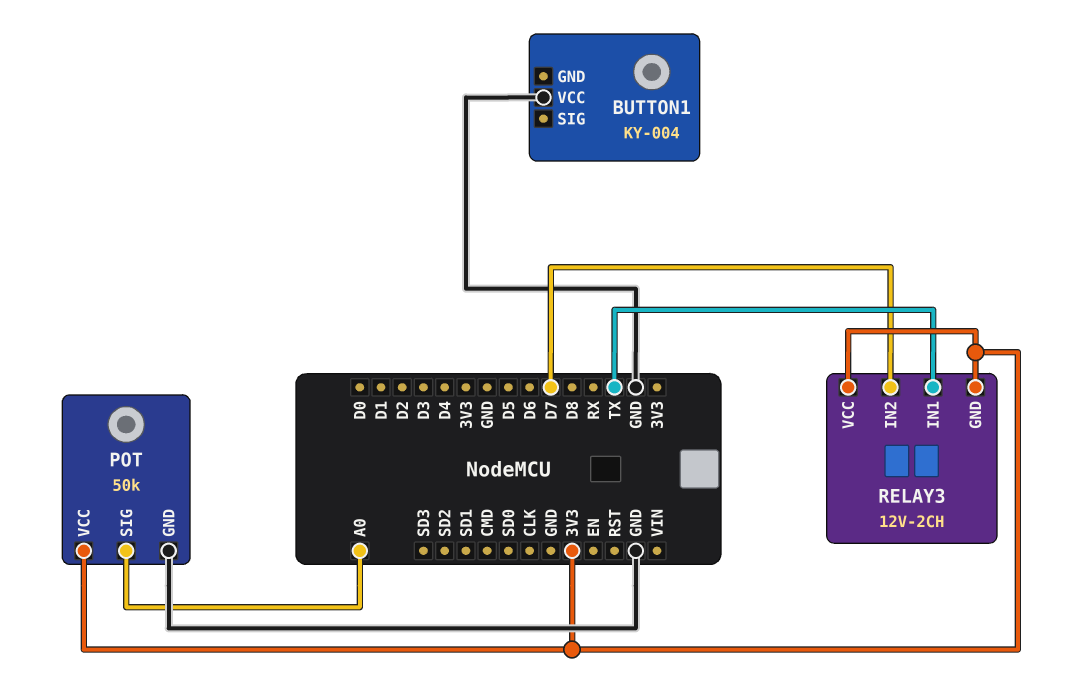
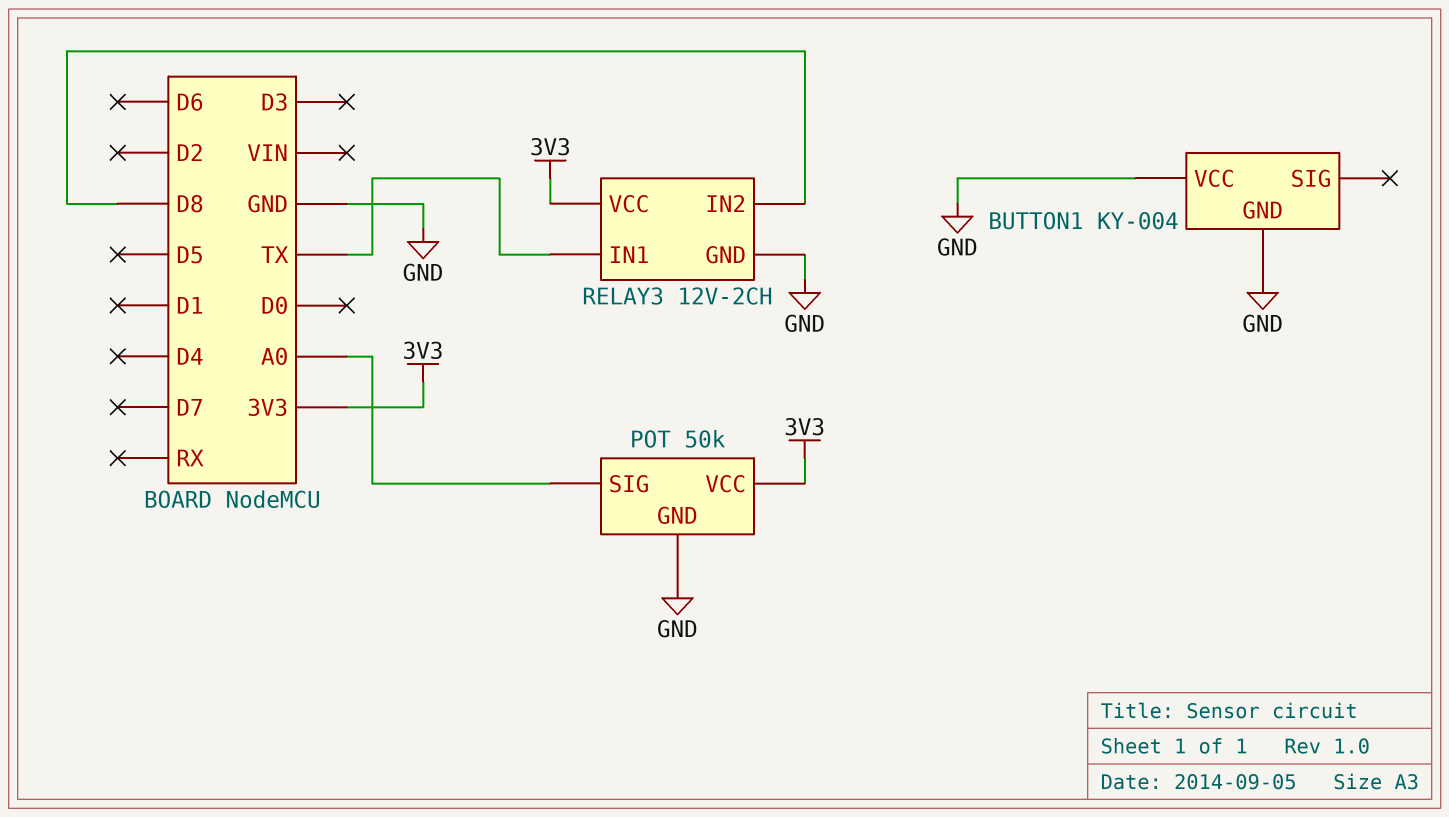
BUTTON1 pin GND: none -> GND
RELAY3 pin GND: 3V3 -> GND
RELAY3 pin IN2: D7 -> D8

